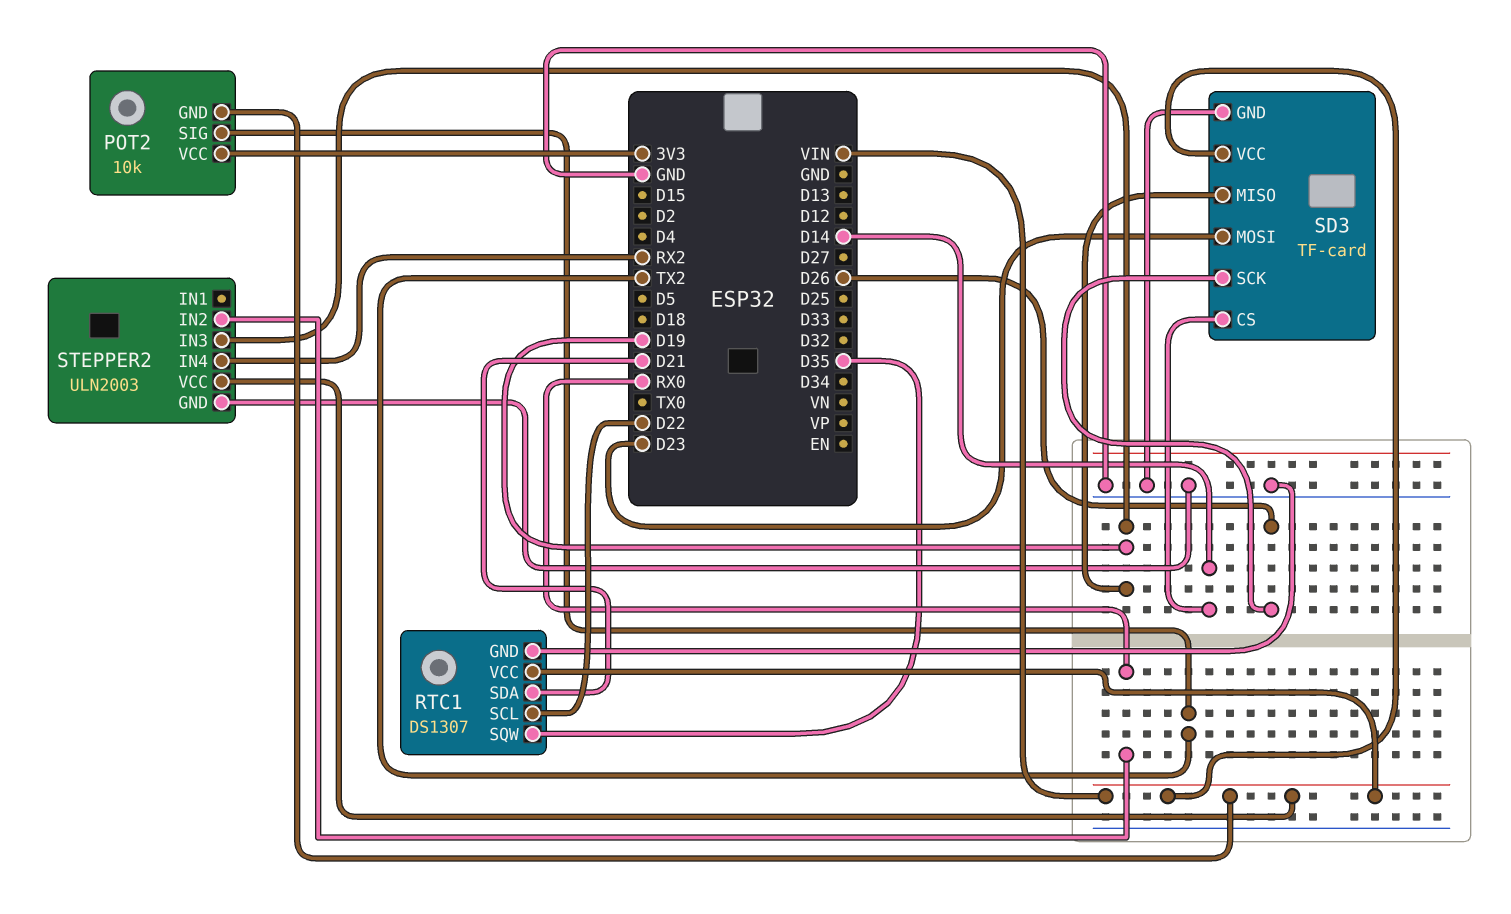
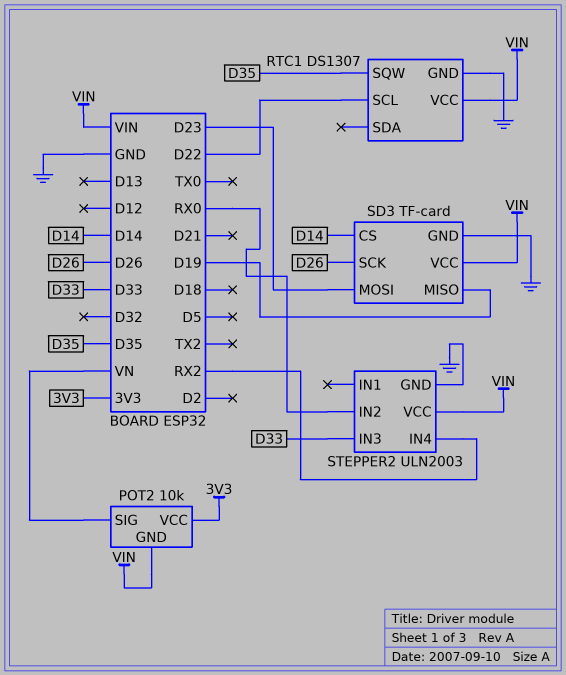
POT2 pin SIG: TX2 -> VN
RTC1 pin SDA: D21 -> none
STEPPER2 pin IN3: D19 -> D33

